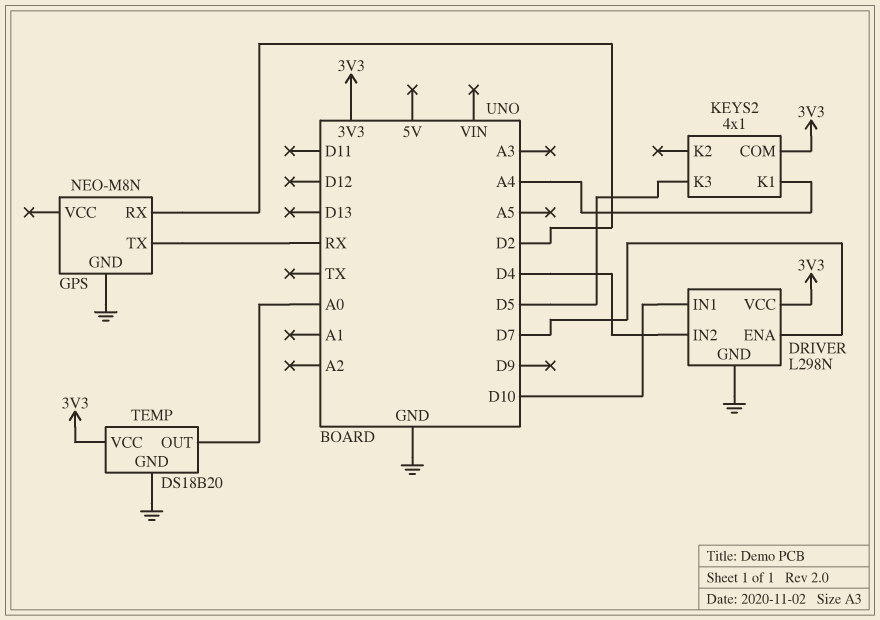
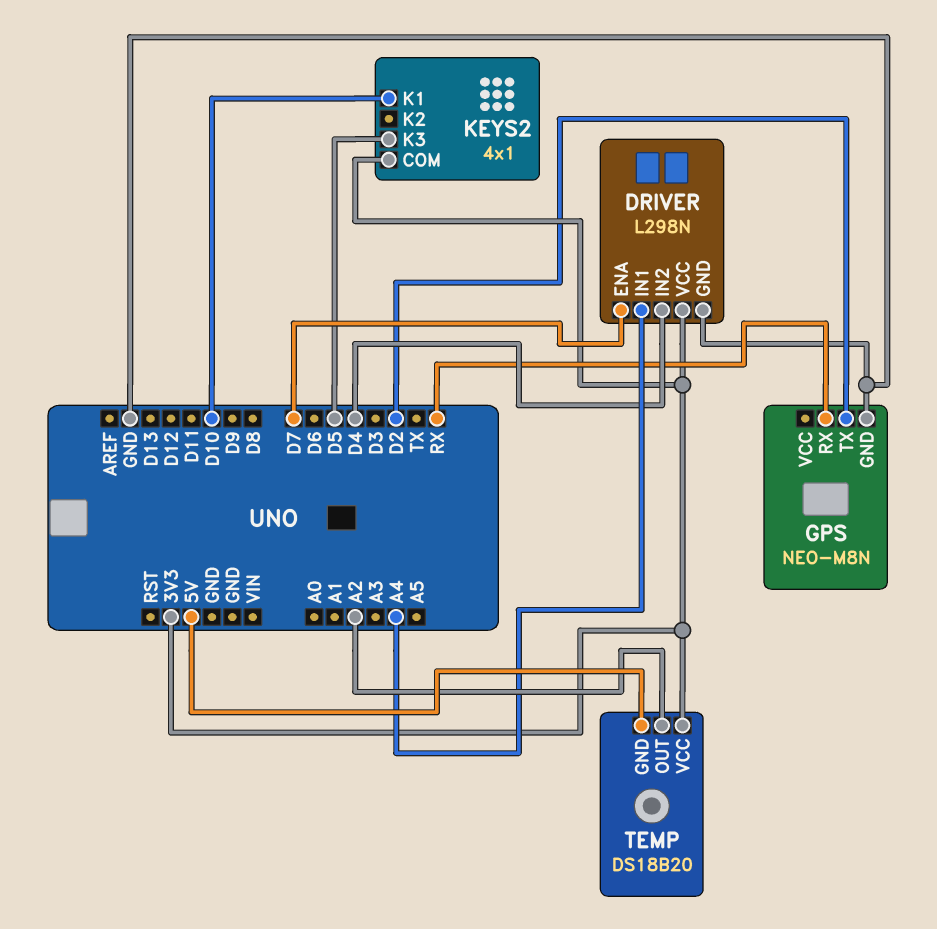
DRIVER pin IN1: D10 -> A4
GPS pin RX: D2 -> RX
GPS pin TX: RX -> D2
KEYS2 pin K1: A4 -> D10
TEMP pin GND: GND -> 5V
TEMP pin OUT: A0 -> A2

